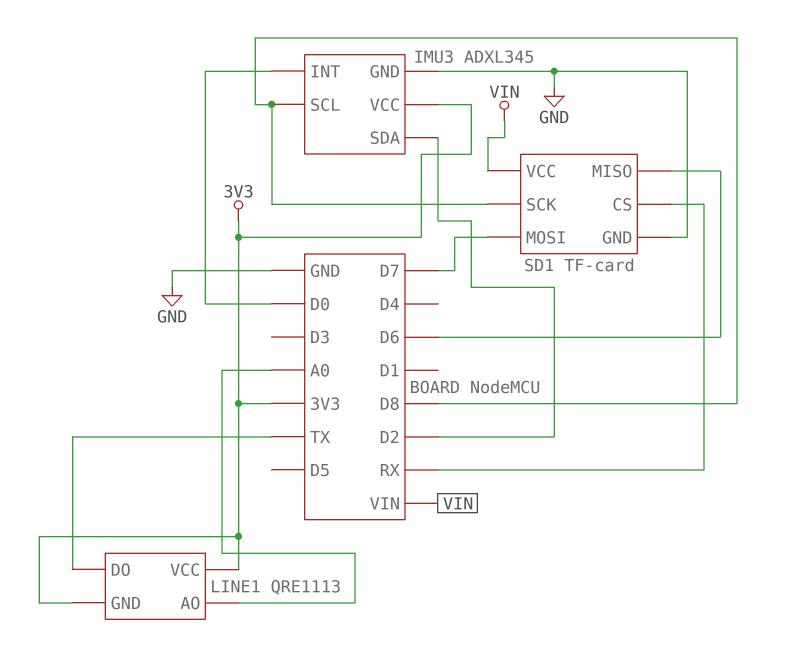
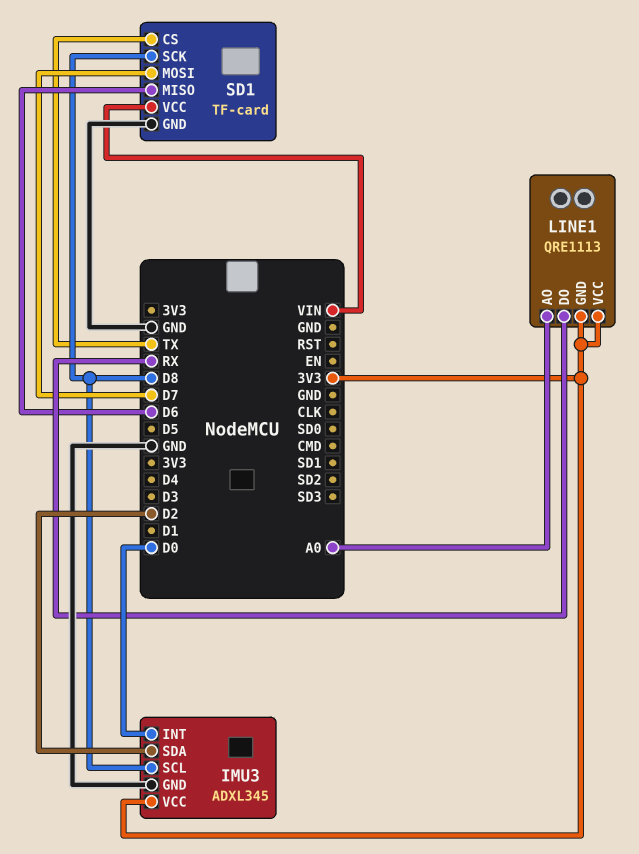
LINE1 pin DO: TX -> RX
SD1 pin CS: RX -> TX

